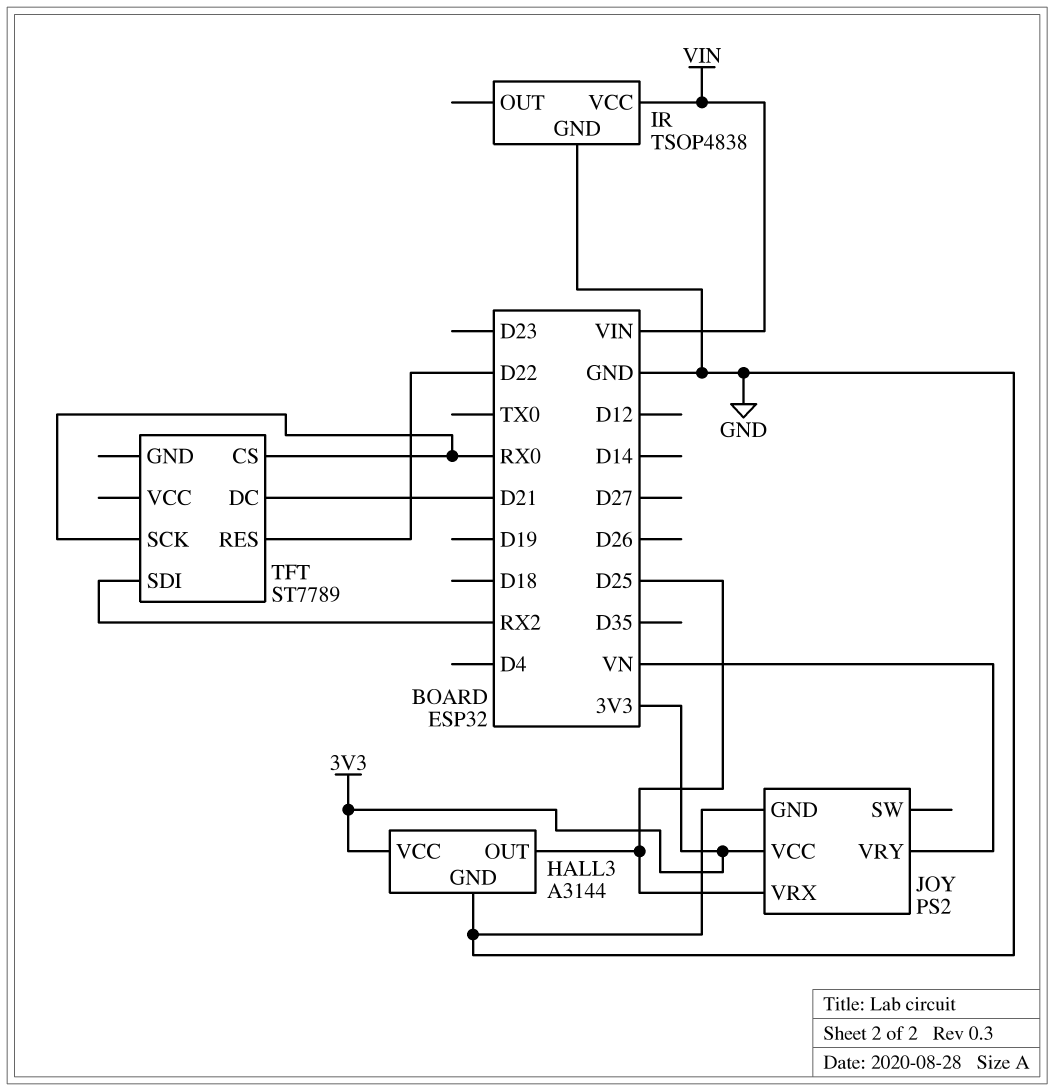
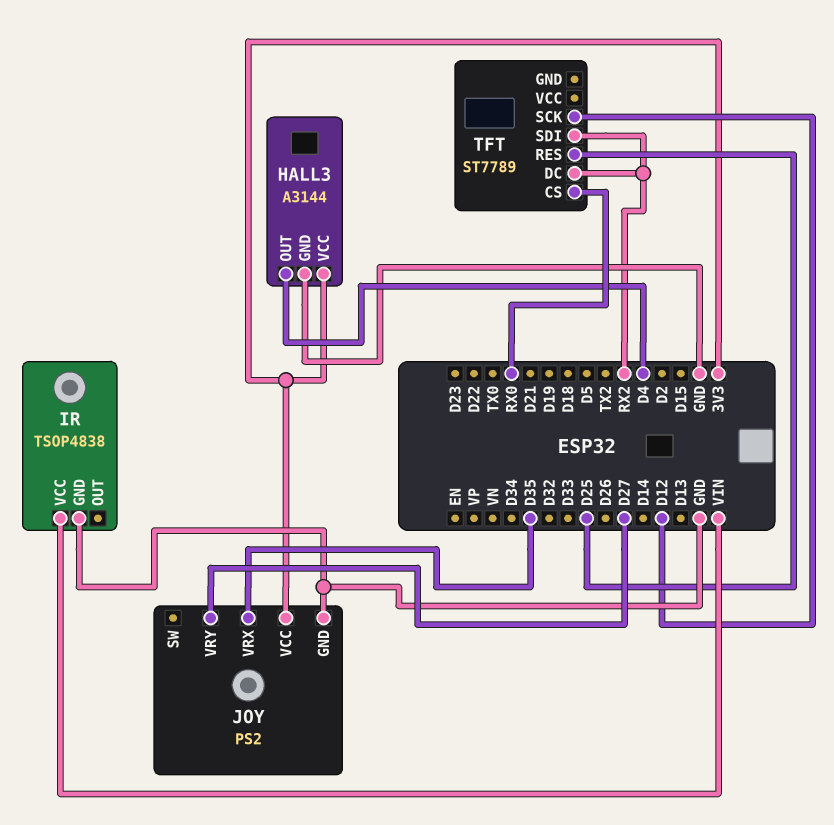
HALL3 pin OUT: D25 -> D4
JOY pin VRX: D25 -> D35
JOY pin VRY: VN -> D27
TFT pin DC: D21 -> RX2
TFT pin RES: D22 -> D25
TFT pin SCK: RX0 -> D12

